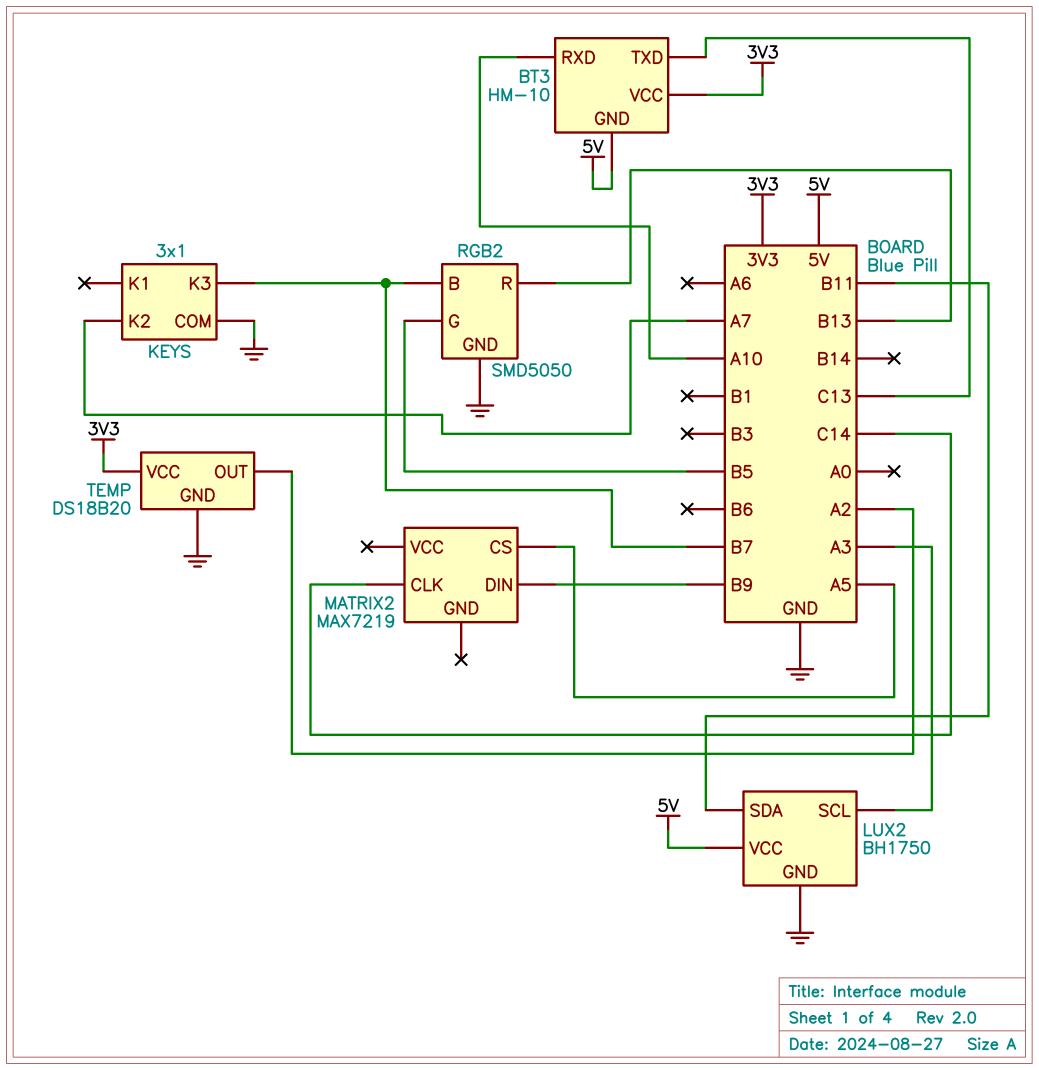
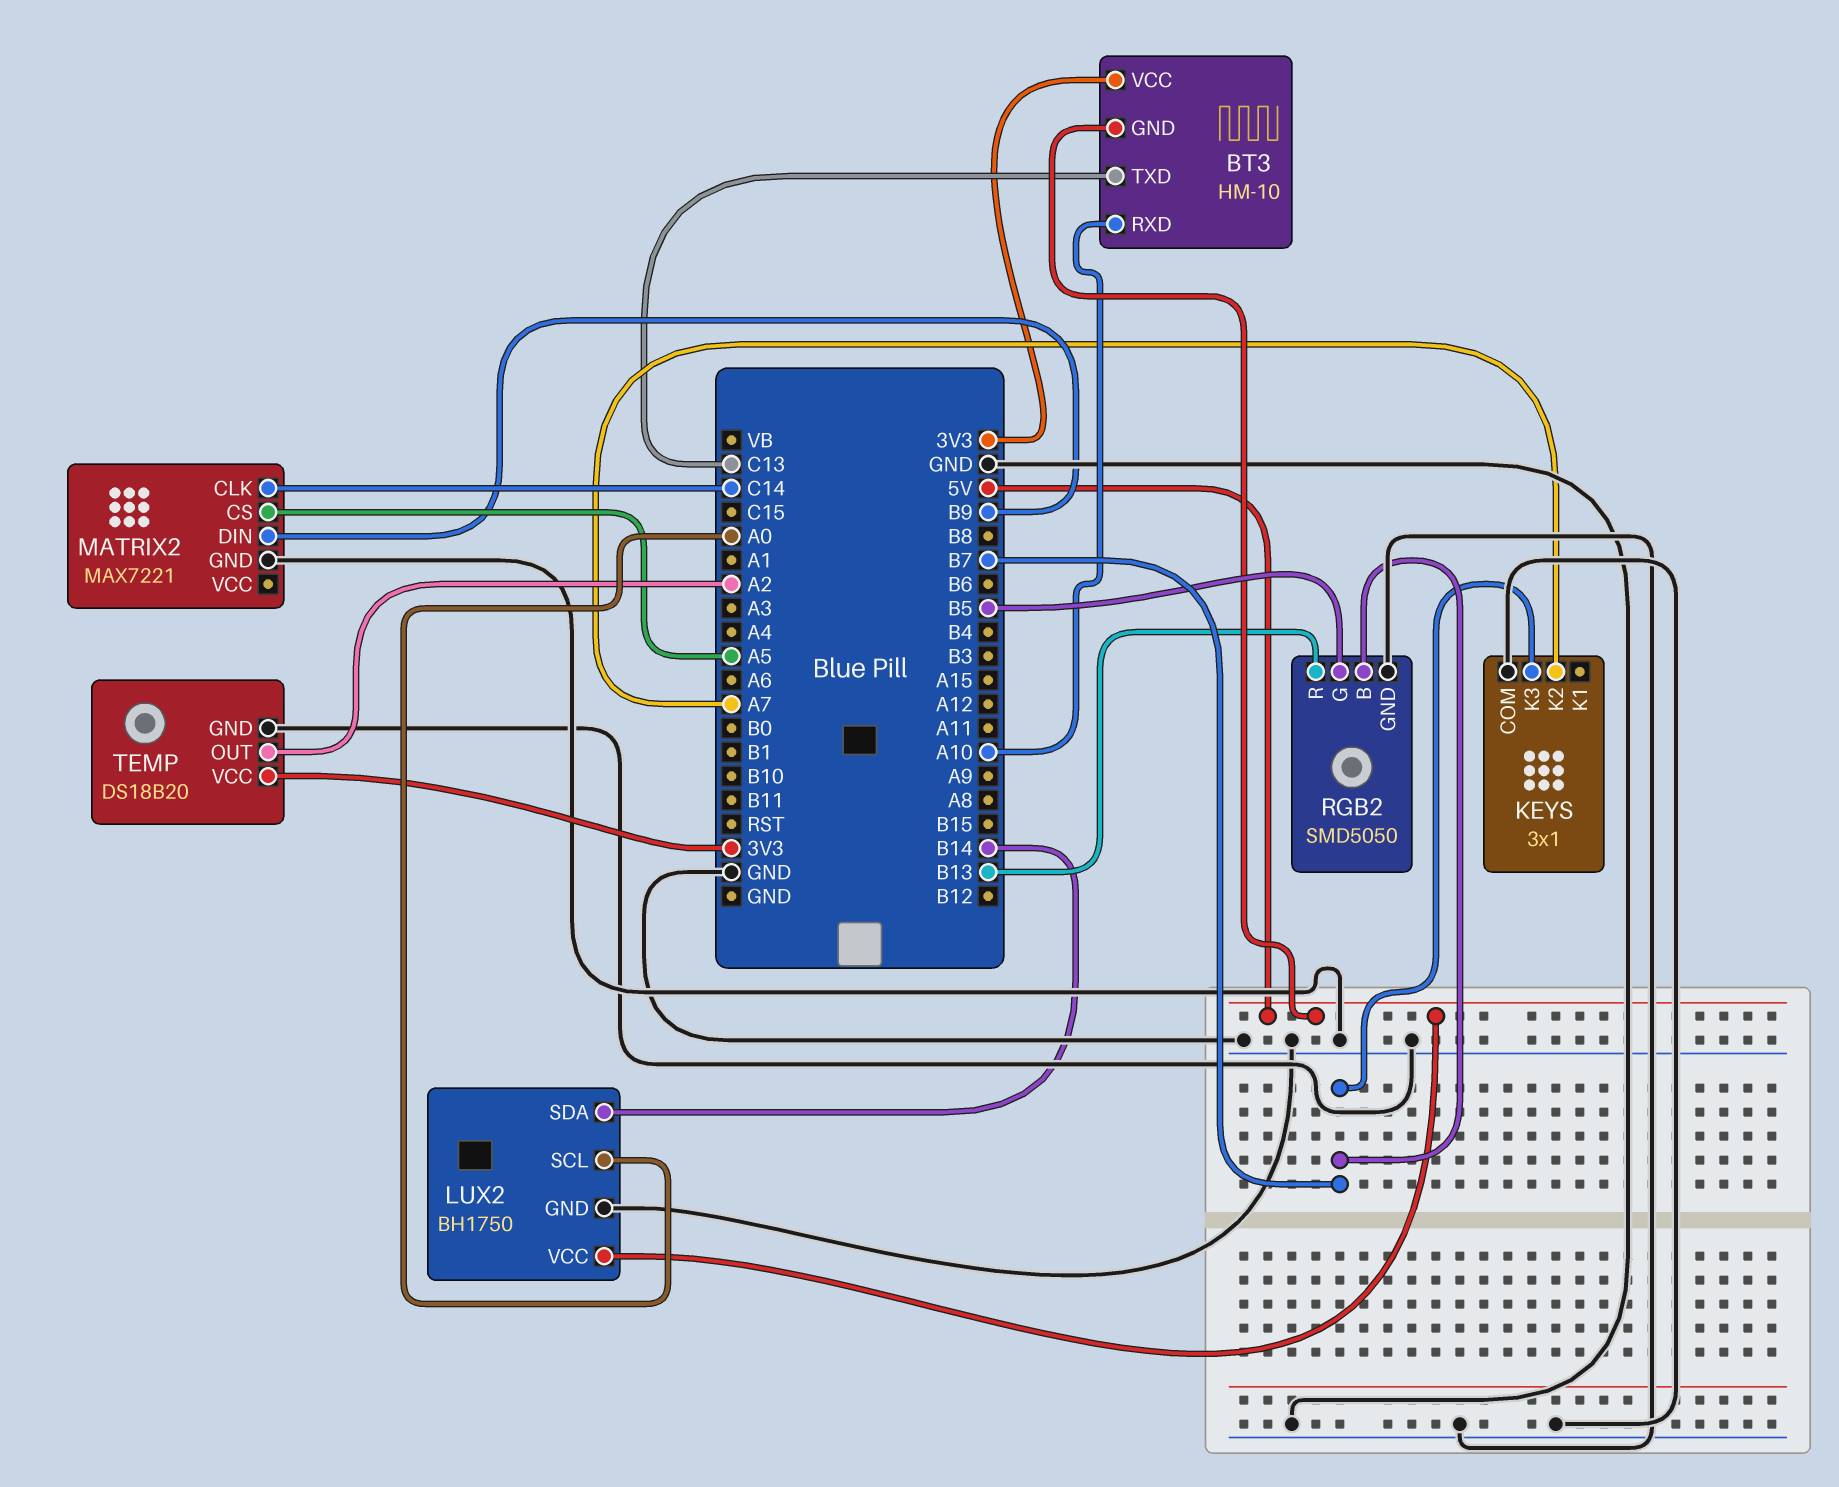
LUX2 pin SCL: A3 -> A0
LUX2 pin SDA: B11 -> B14
MATRIX2: MAX7219 -> MAX7221
MATRIX2 pin GND: none -> GND

